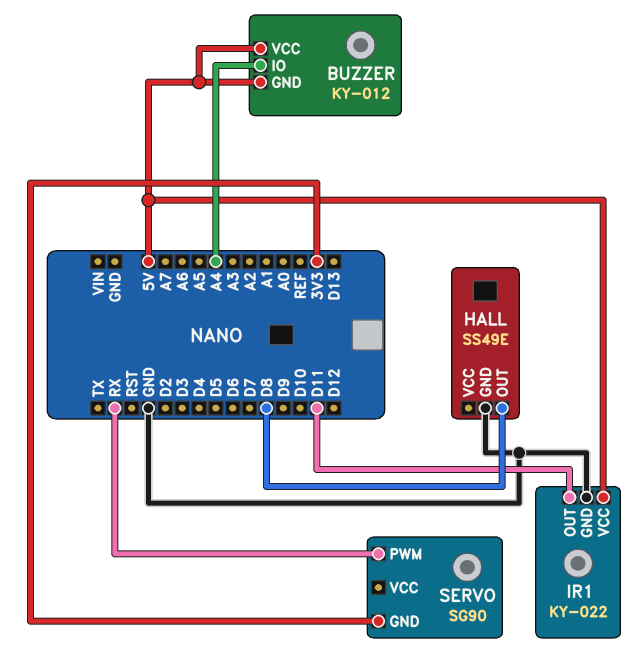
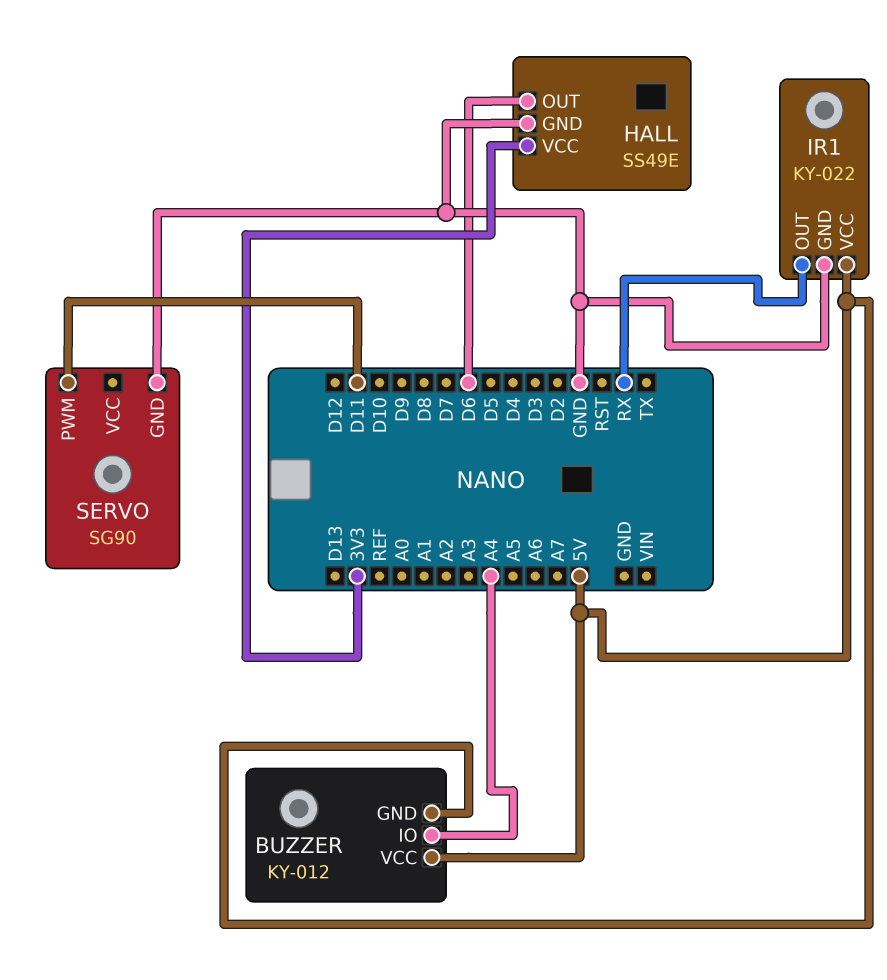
HALL pin OUT: D8 -> D6
HALL pin VCC: none -> 3V3
IR1 pin OUT: D11 -> RX
SERVO pin GND: 3V3 -> GND
SERVO pin PWM: RX -> D11

